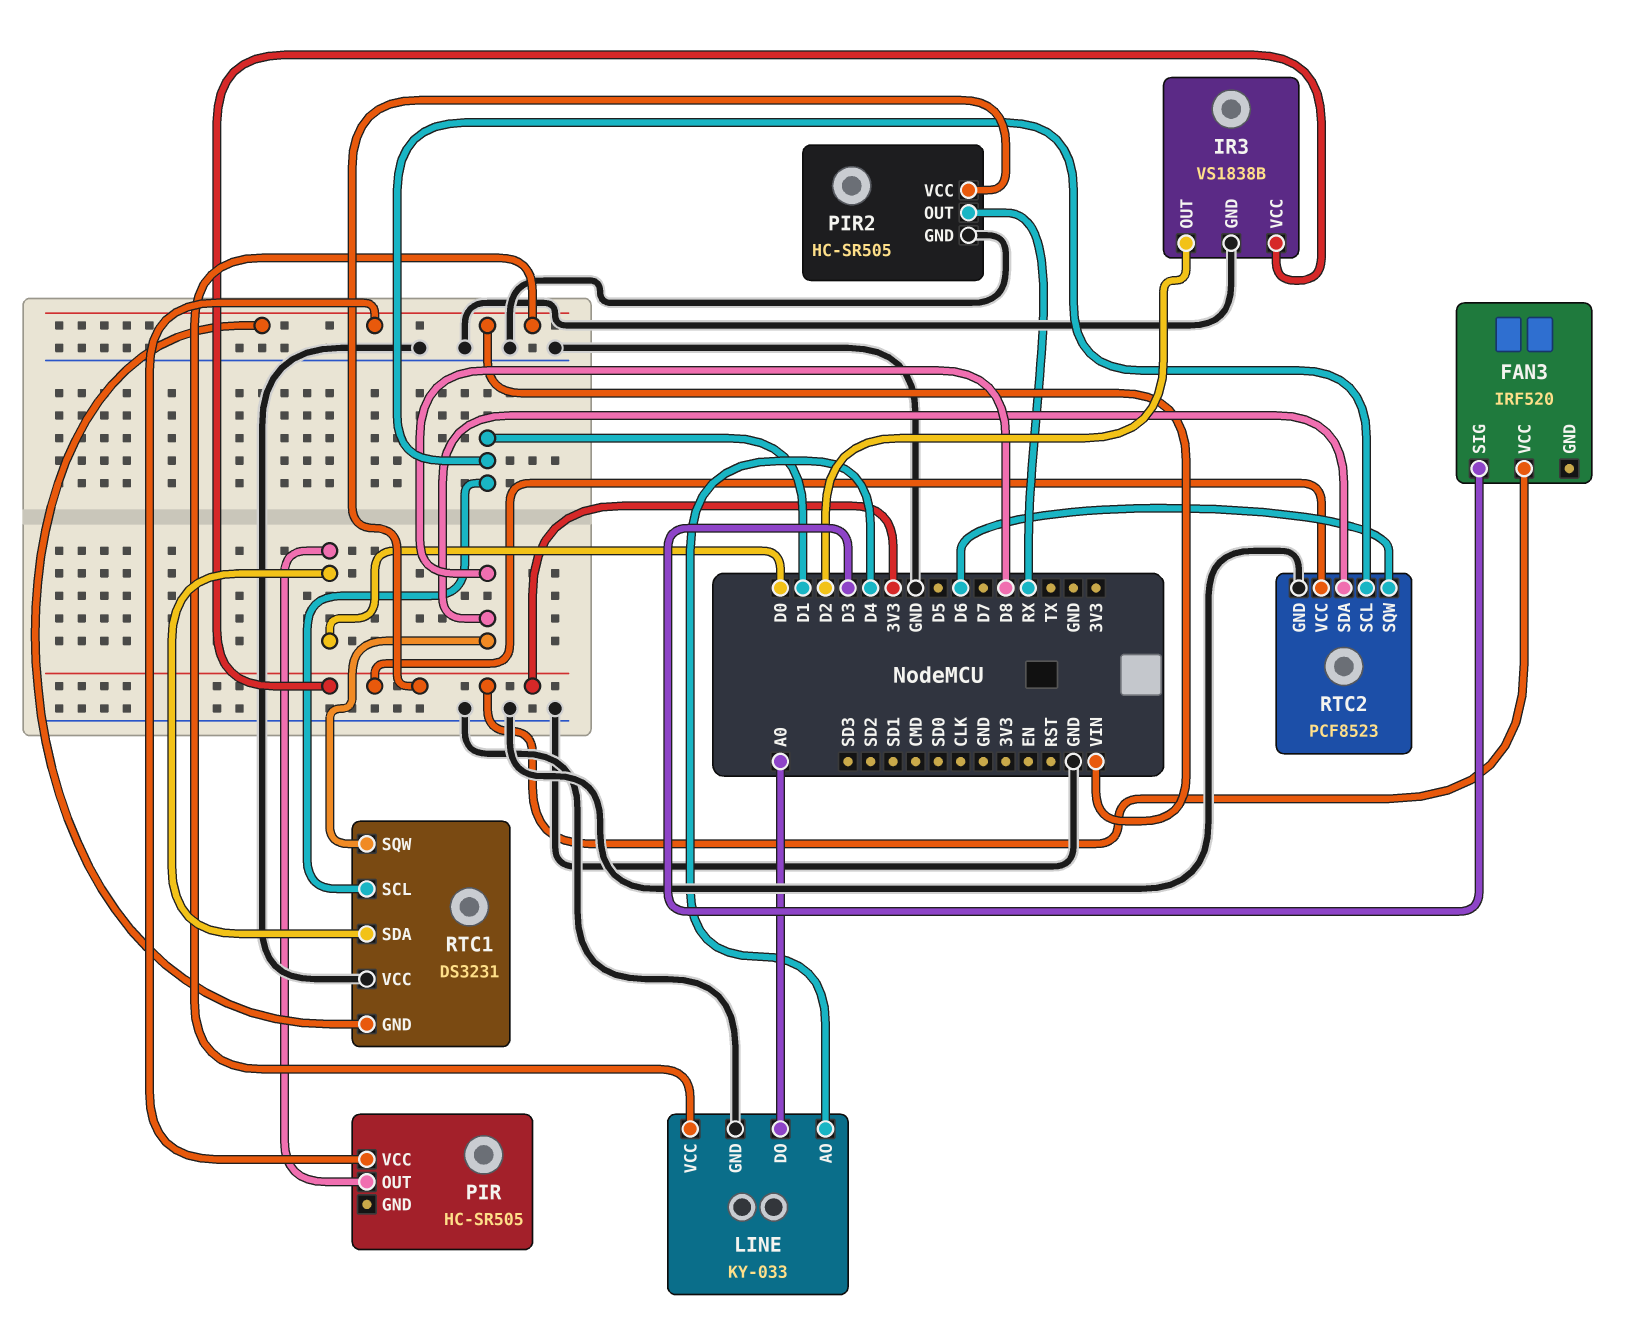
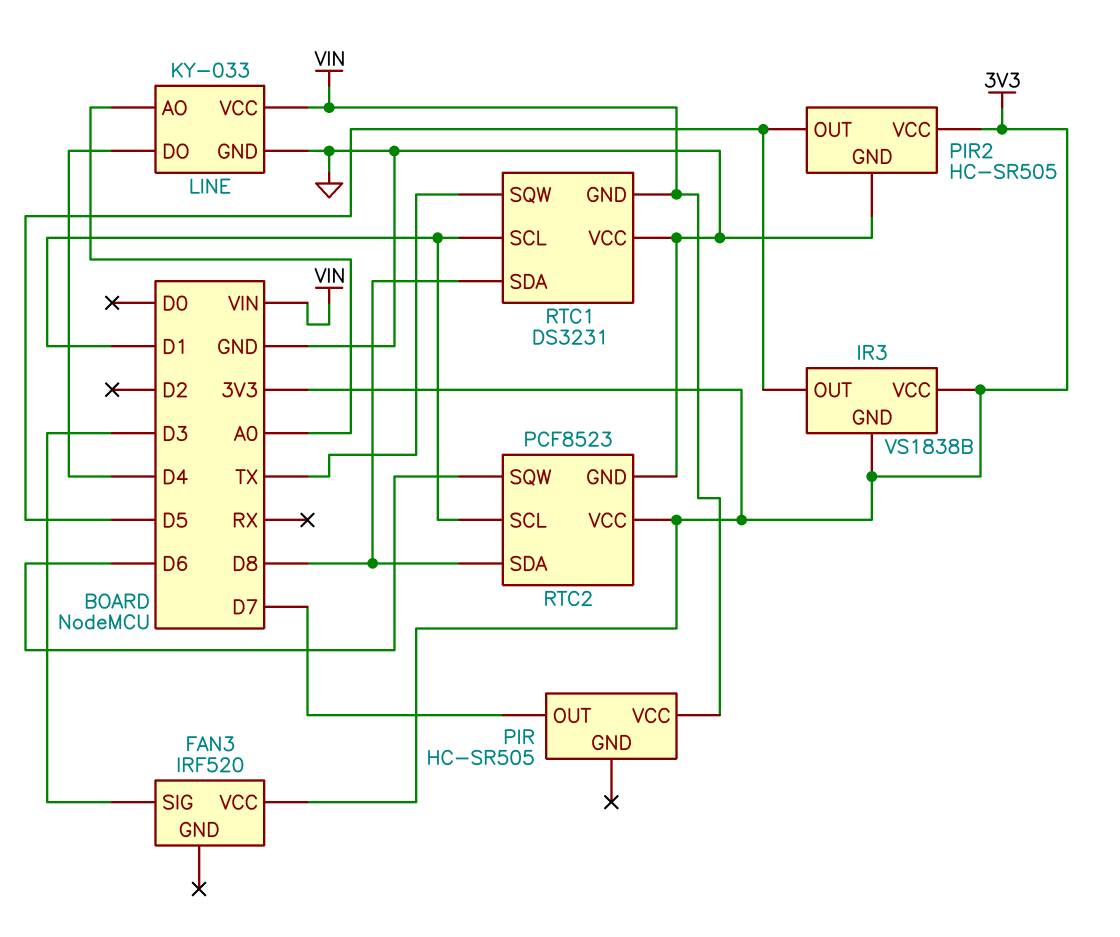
IR3 pin GND: GND -> 3V3
IR3 pin OUT: D2 -> D5
LINE pin AO: D4 -> A0
LINE pin DO: A0 -> D4
PIR pin OUT: D0 -> D7
PIR2 pin OUT: RX -> D5
RTC1 pin SDA: D0 -> D8
RTC1 pin SQW: D8 -> TX

